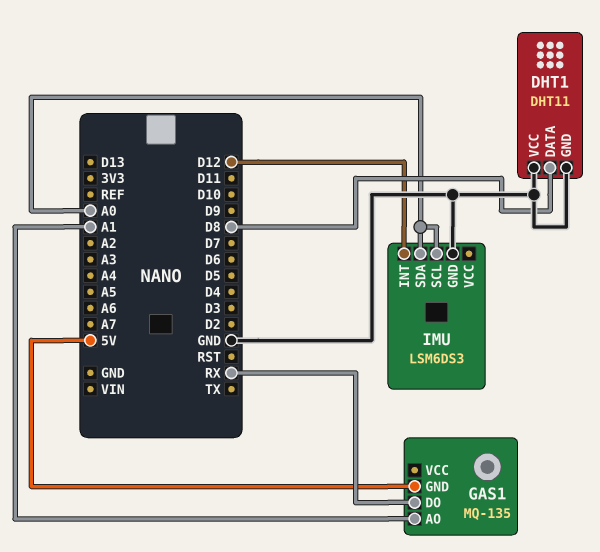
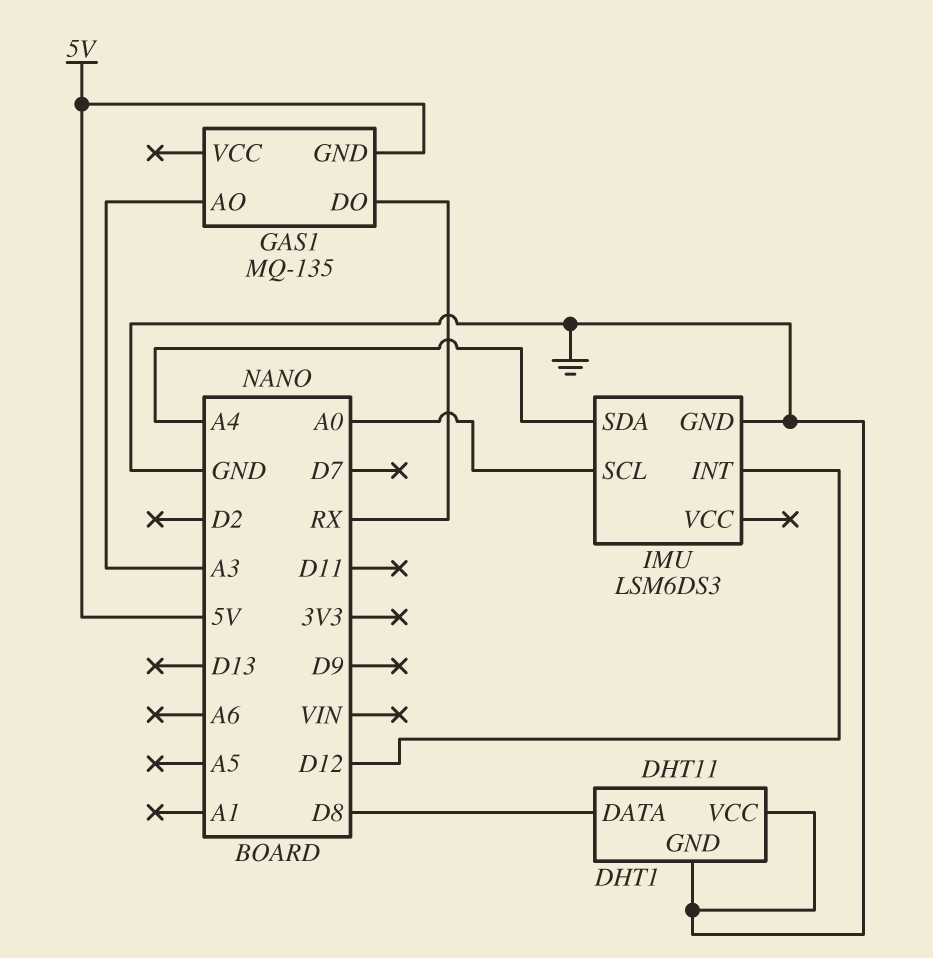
GAS1 pin AO: A1 -> A3
IMU pin SDA: A0 -> A4

